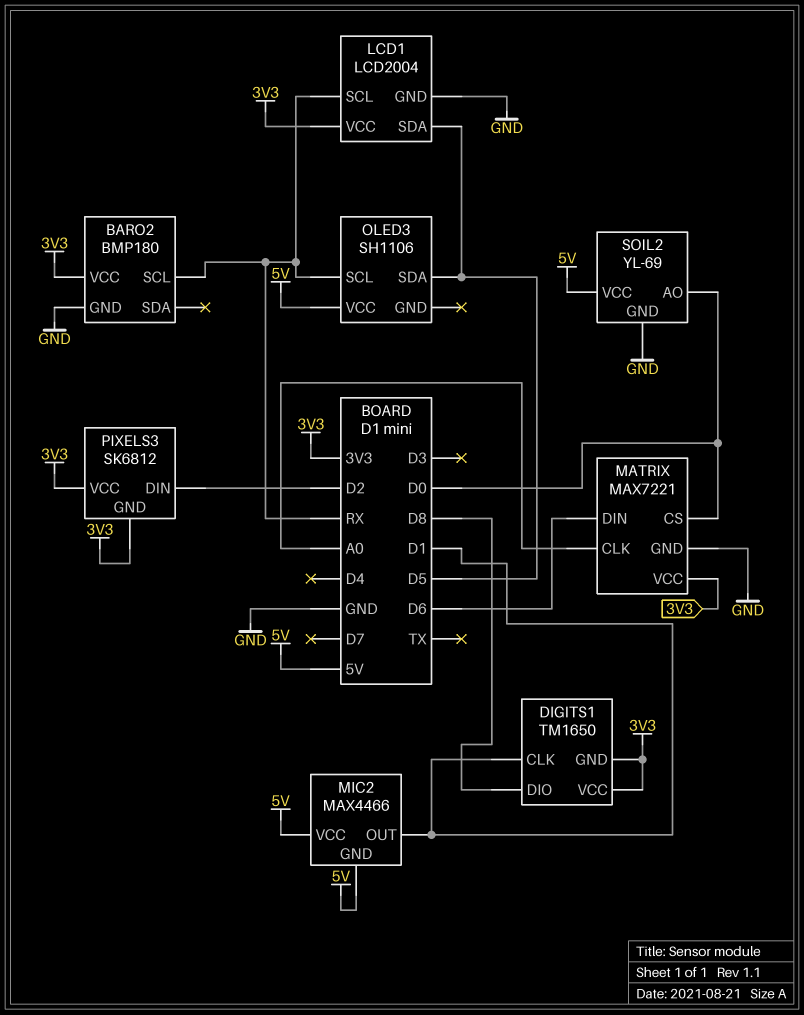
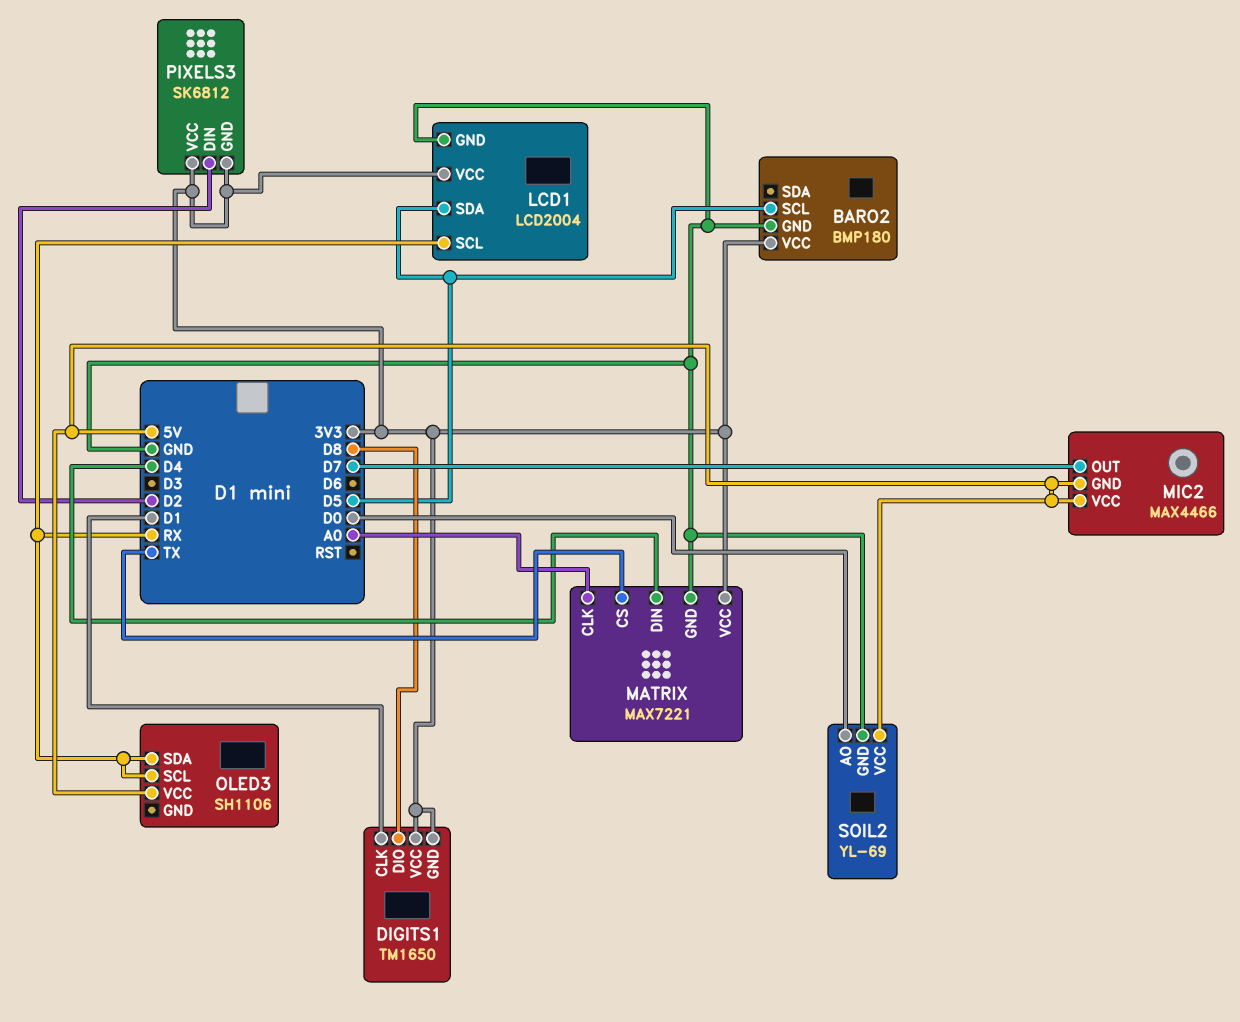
BARO2 pin SCL: RX -> D5
MATRIX pin CS: D0 -> TX
MATRIX pin DIN: D6 -> D4
MIC2 pin OUT: D1 -> D7
OLED3 pin SDA: D5 -> RX

